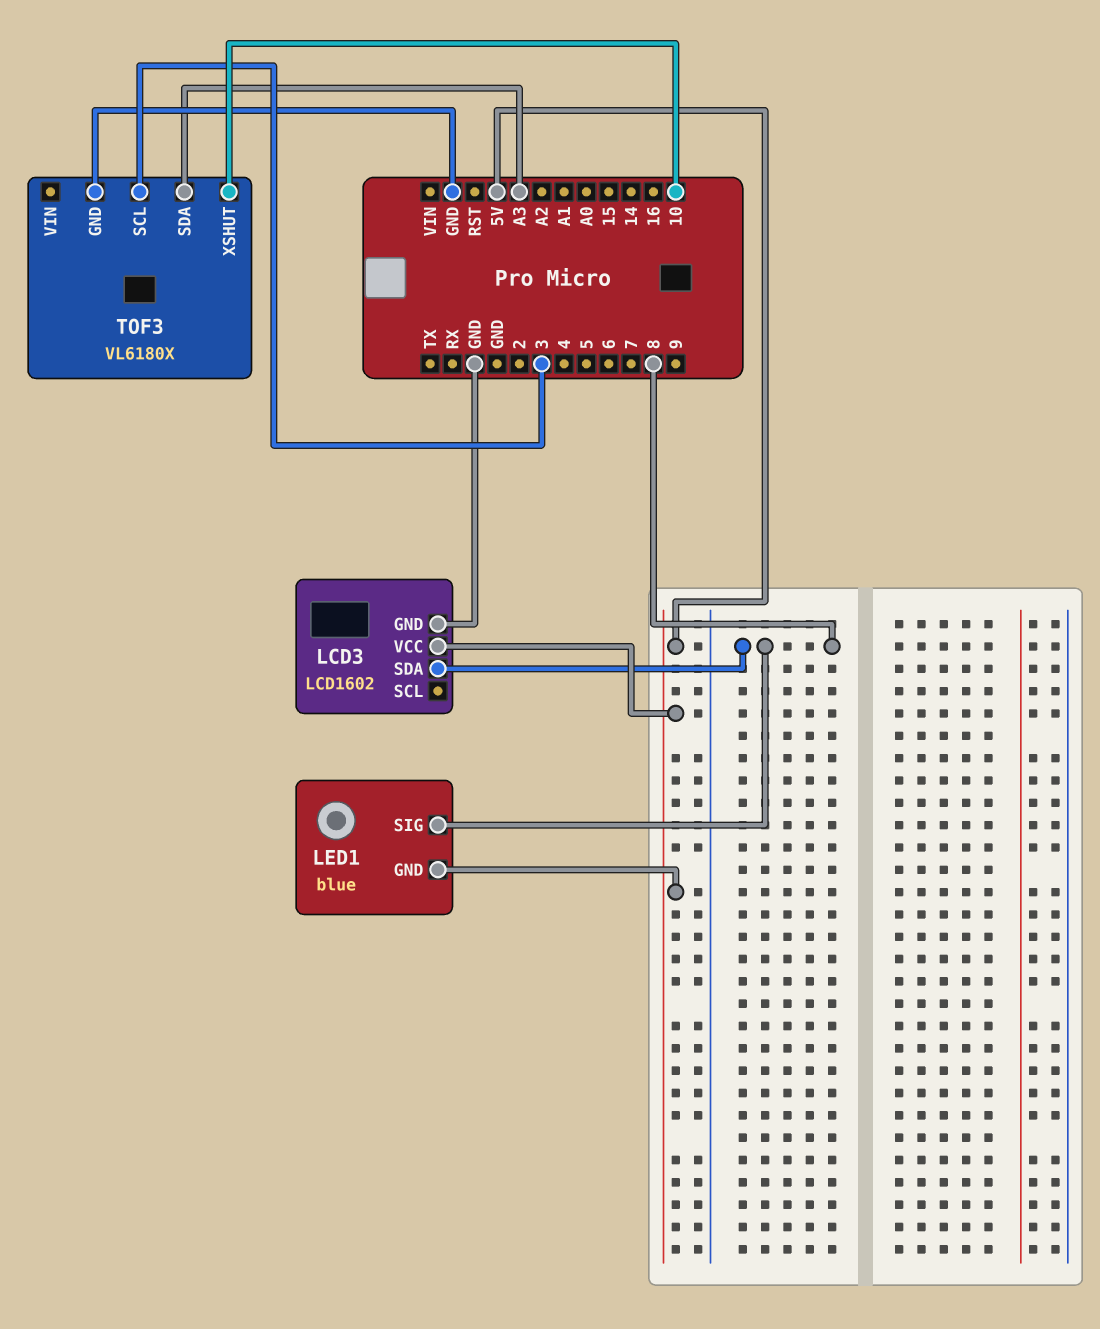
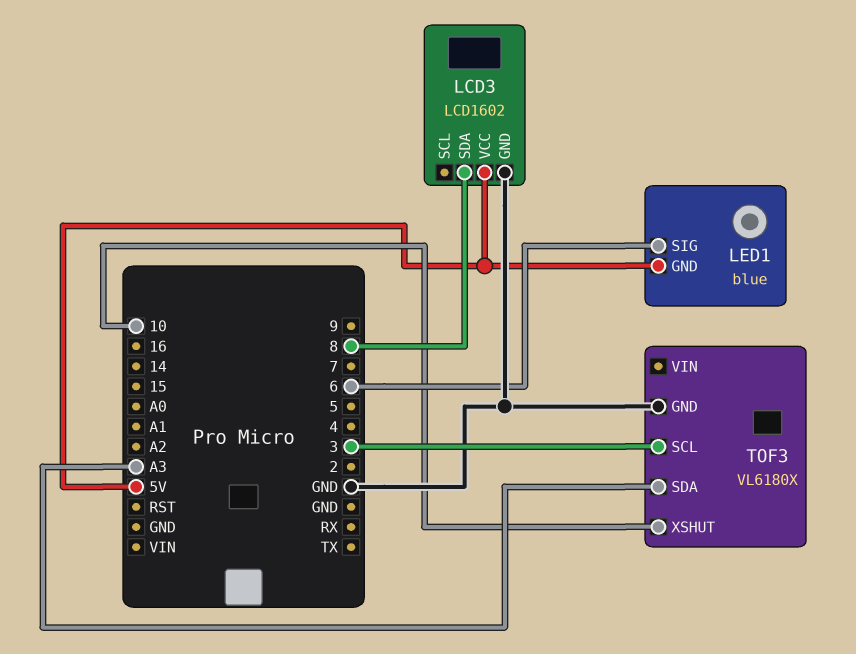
LED1 pin SIG: 8 -> 6

